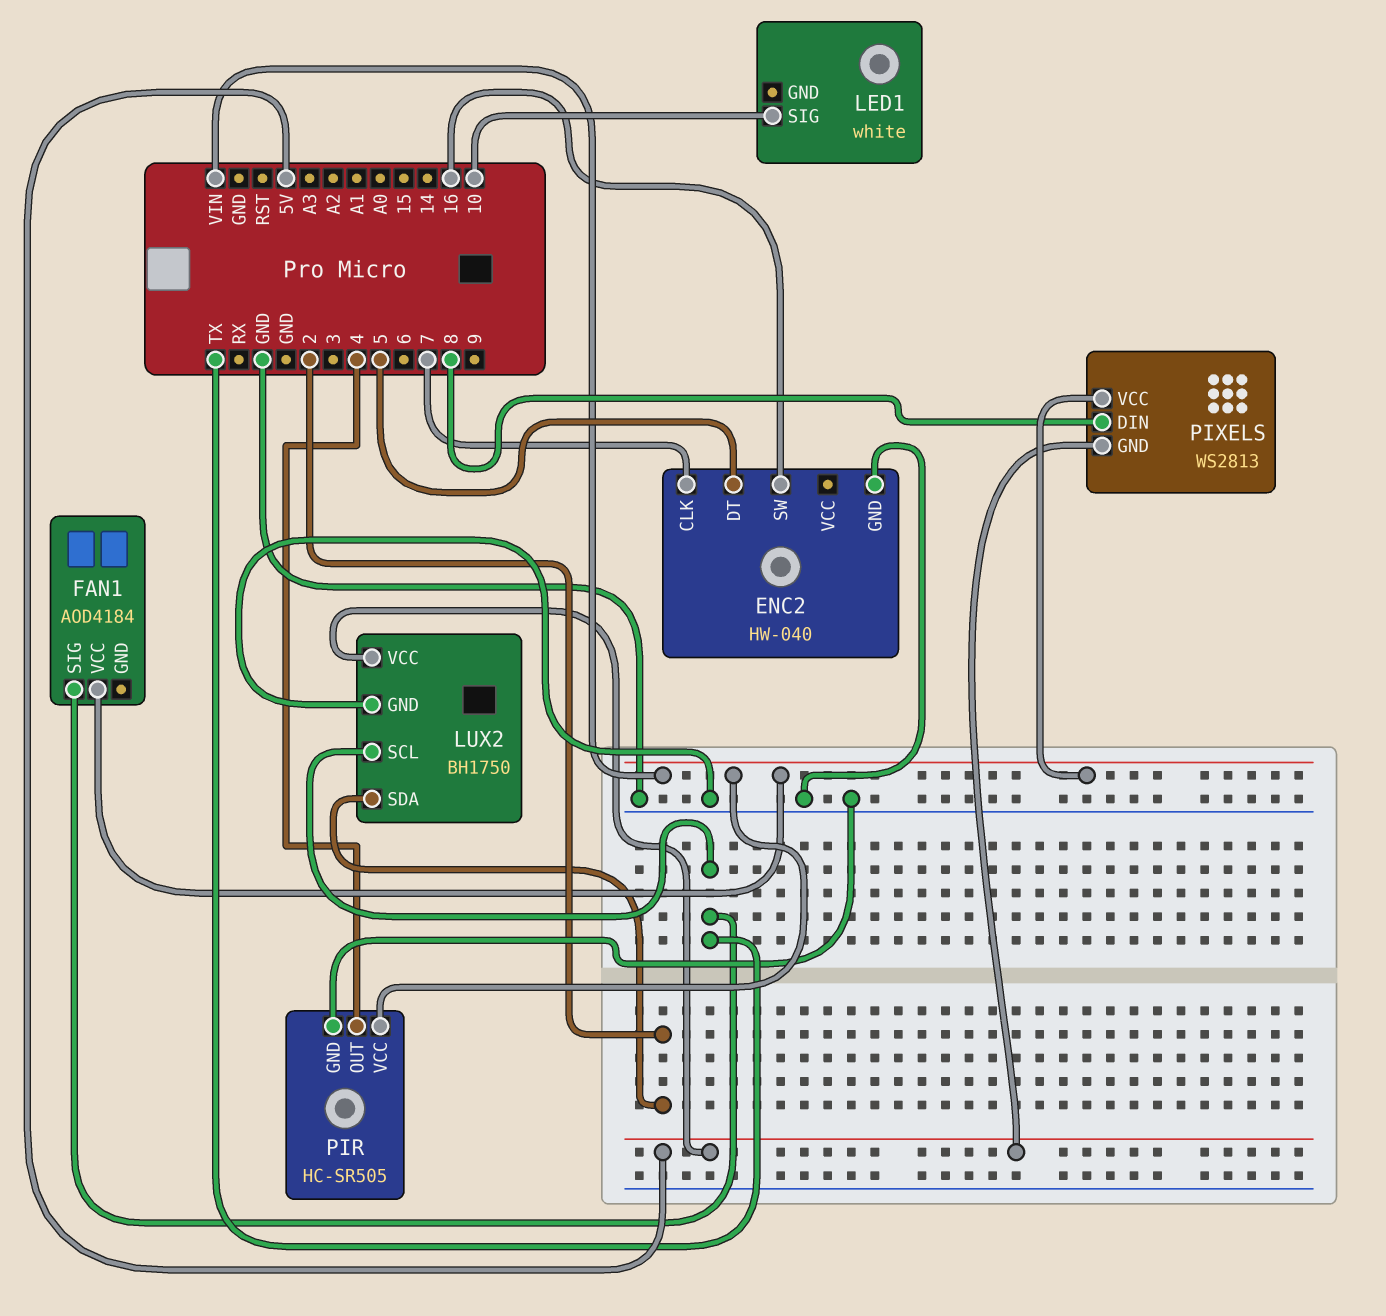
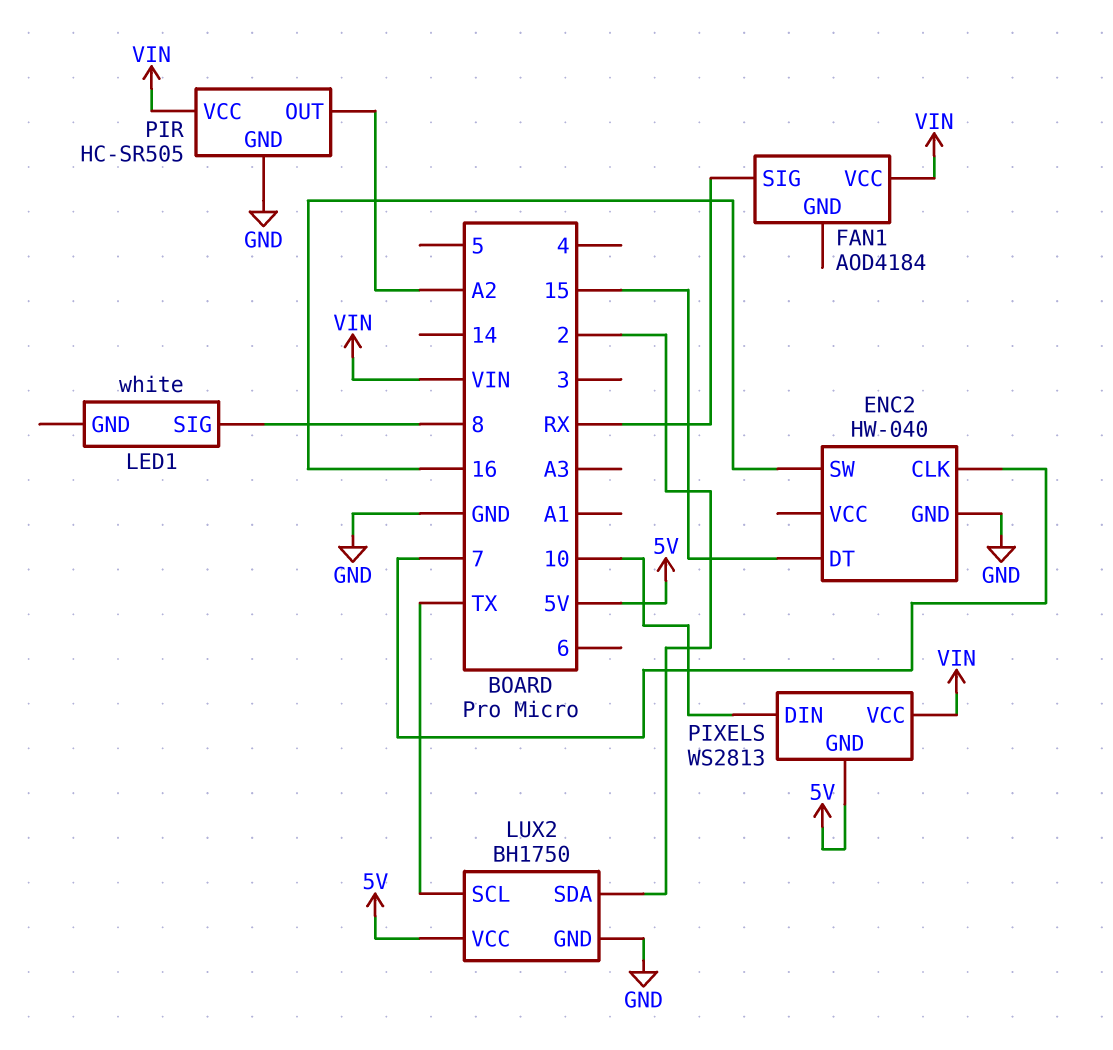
ENC2 pin DT: 5 -> 15
FAN1 pin SIG: TX -> RX
LED1 pin SIG: 10 -> 8
PIR pin OUT: 4 -> A2
PIXELS pin DIN: 8 -> 10

